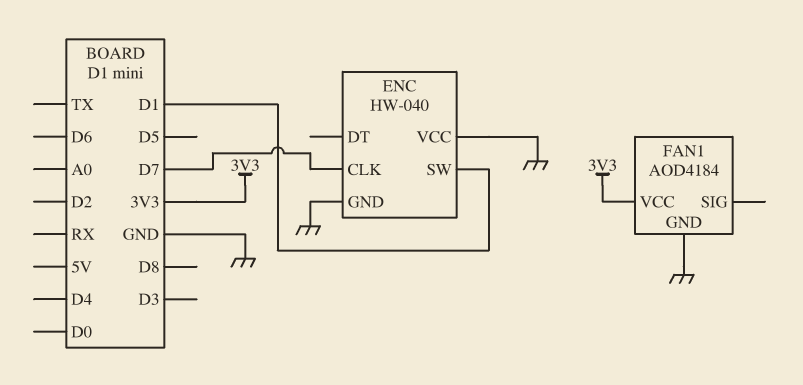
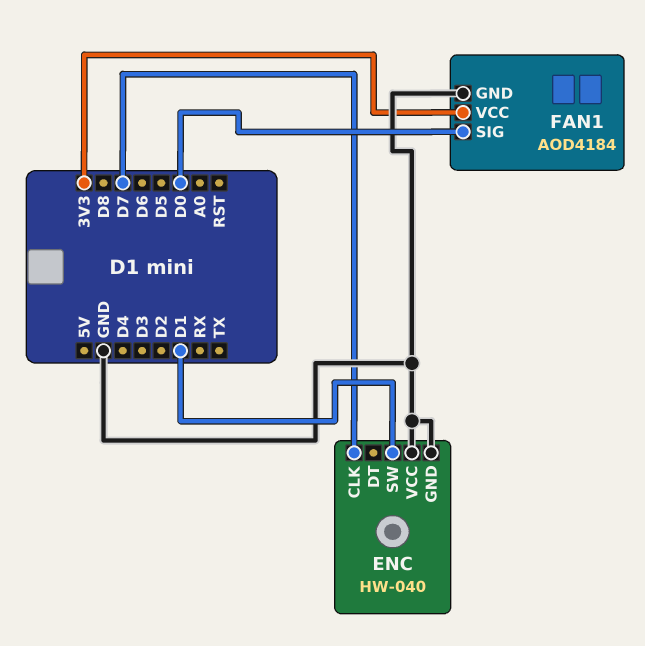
FAN1 pin SIG: none -> D0

